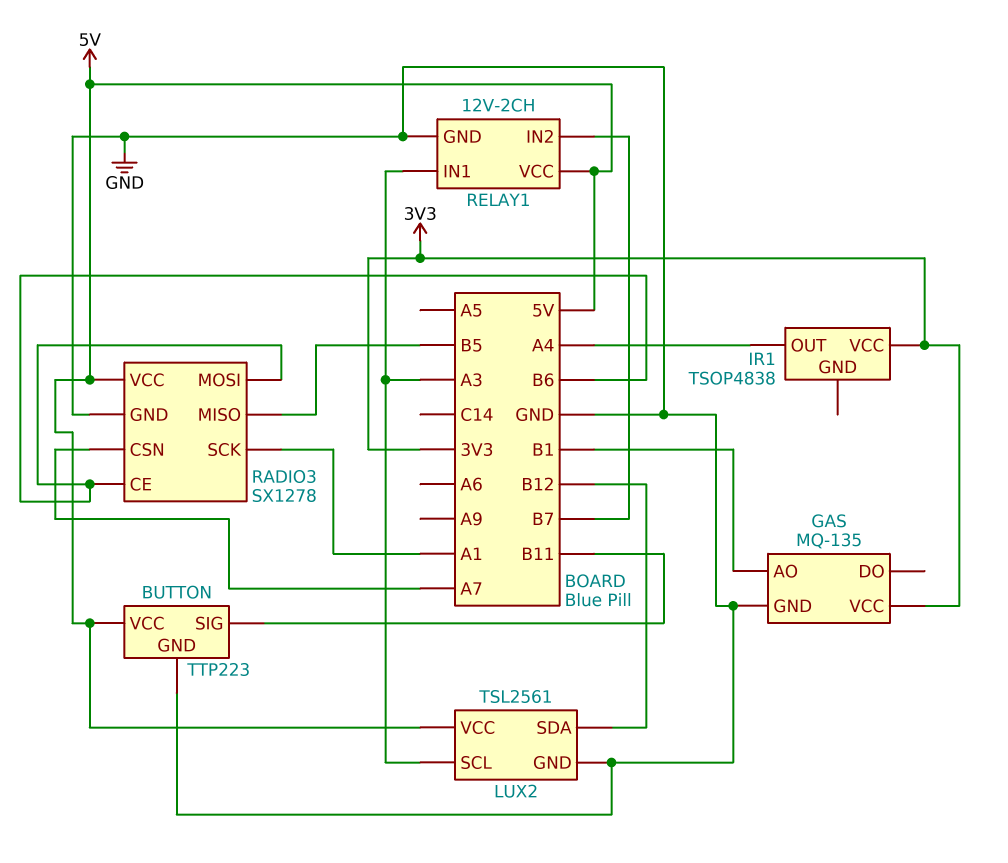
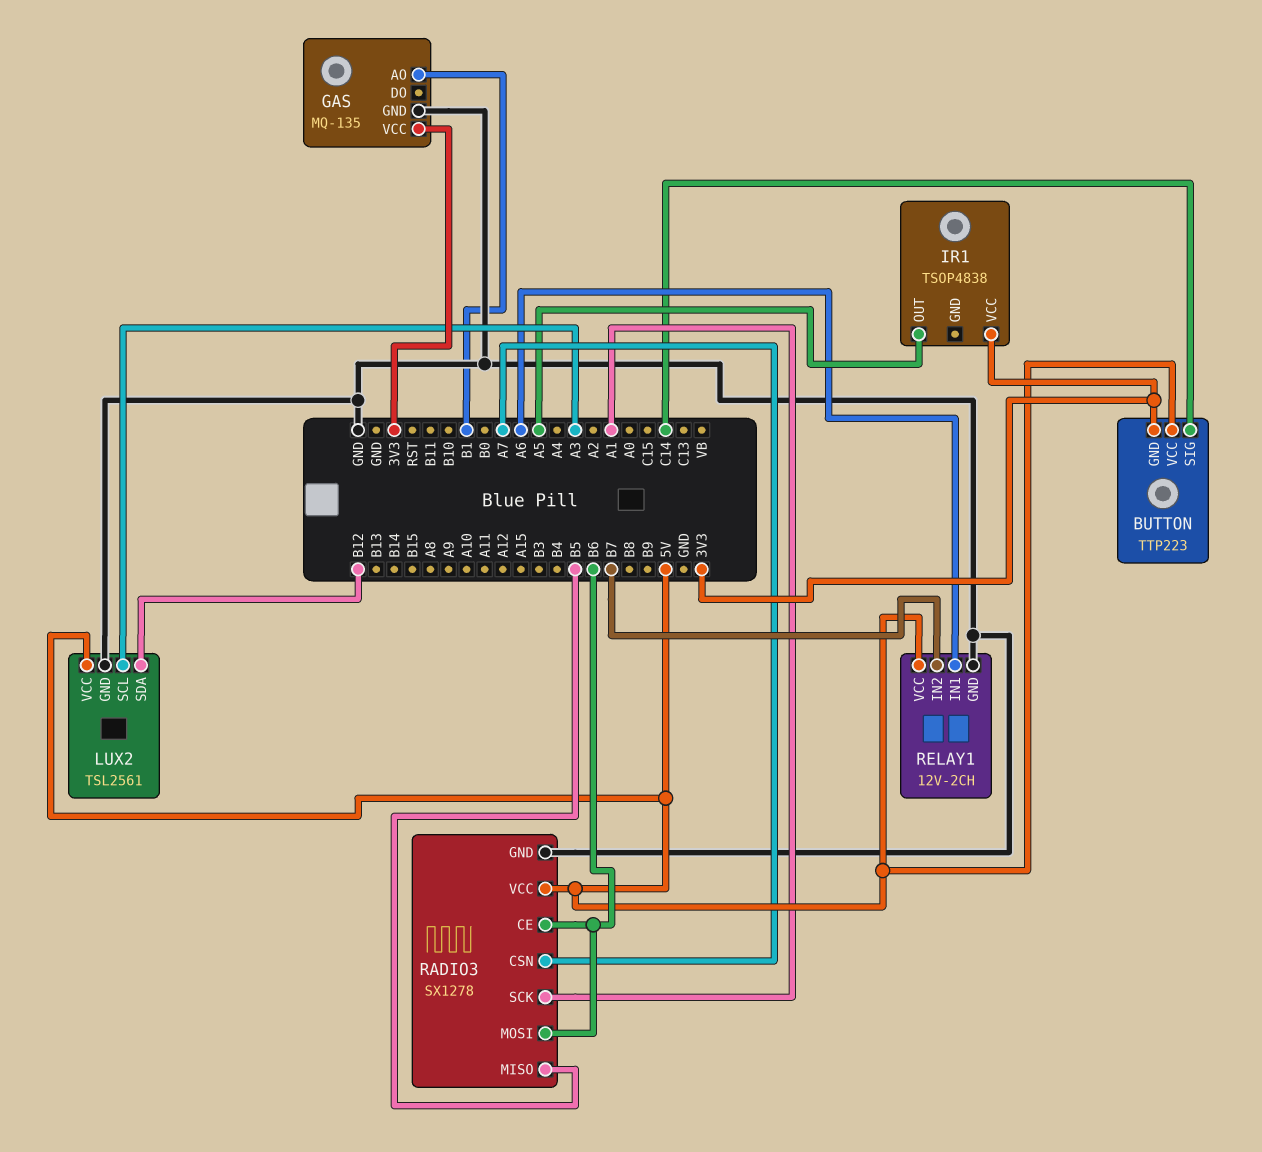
BUTTON pin GND: GND -> 3V3
BUTTON pin SIG: B11 -> C14
IR1 pin OUT: A4 -> A5
RELAY1 pin IN1: A3 -> A6

